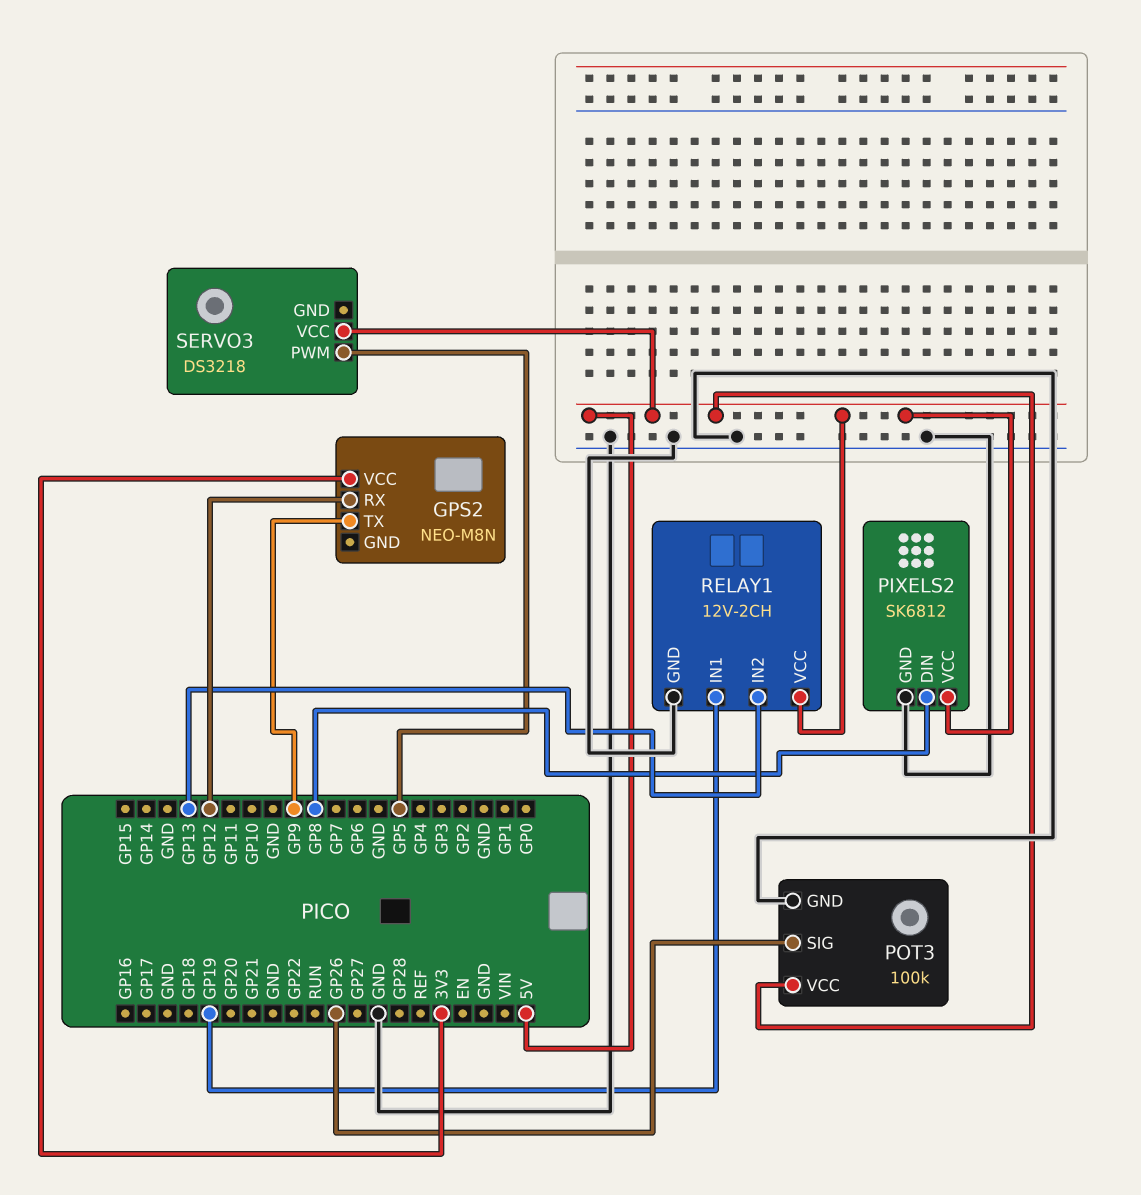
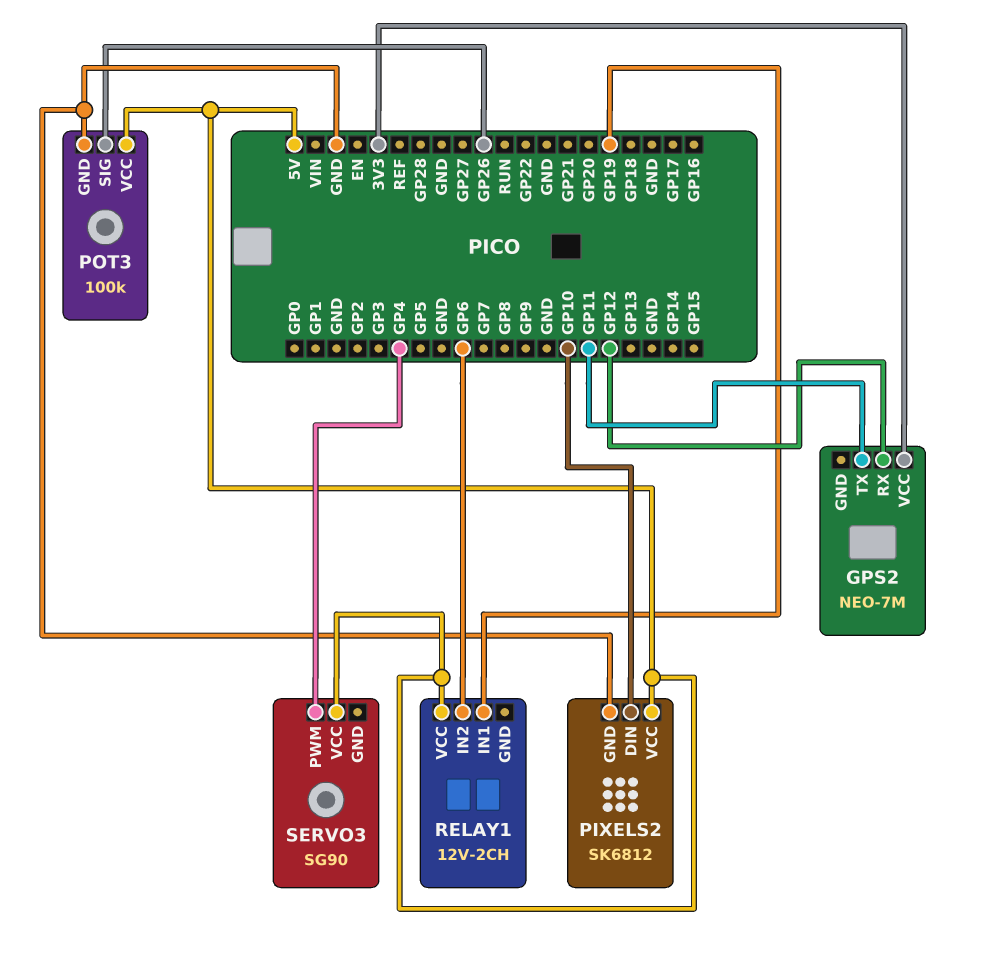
GPS2: NEO-M8N -> NEO-7M
GPS2 pin TX: GP9 -> GP11
PIXELS2 pin DIN: GP8 -> GP10
RELAY1 pin GND: GND -> none
RELAY1 pin IN2: GP13 -> GP6
SERVO3: DS3218 -> SG90
SERVO3 pin PWM: GP5 -> GP4

